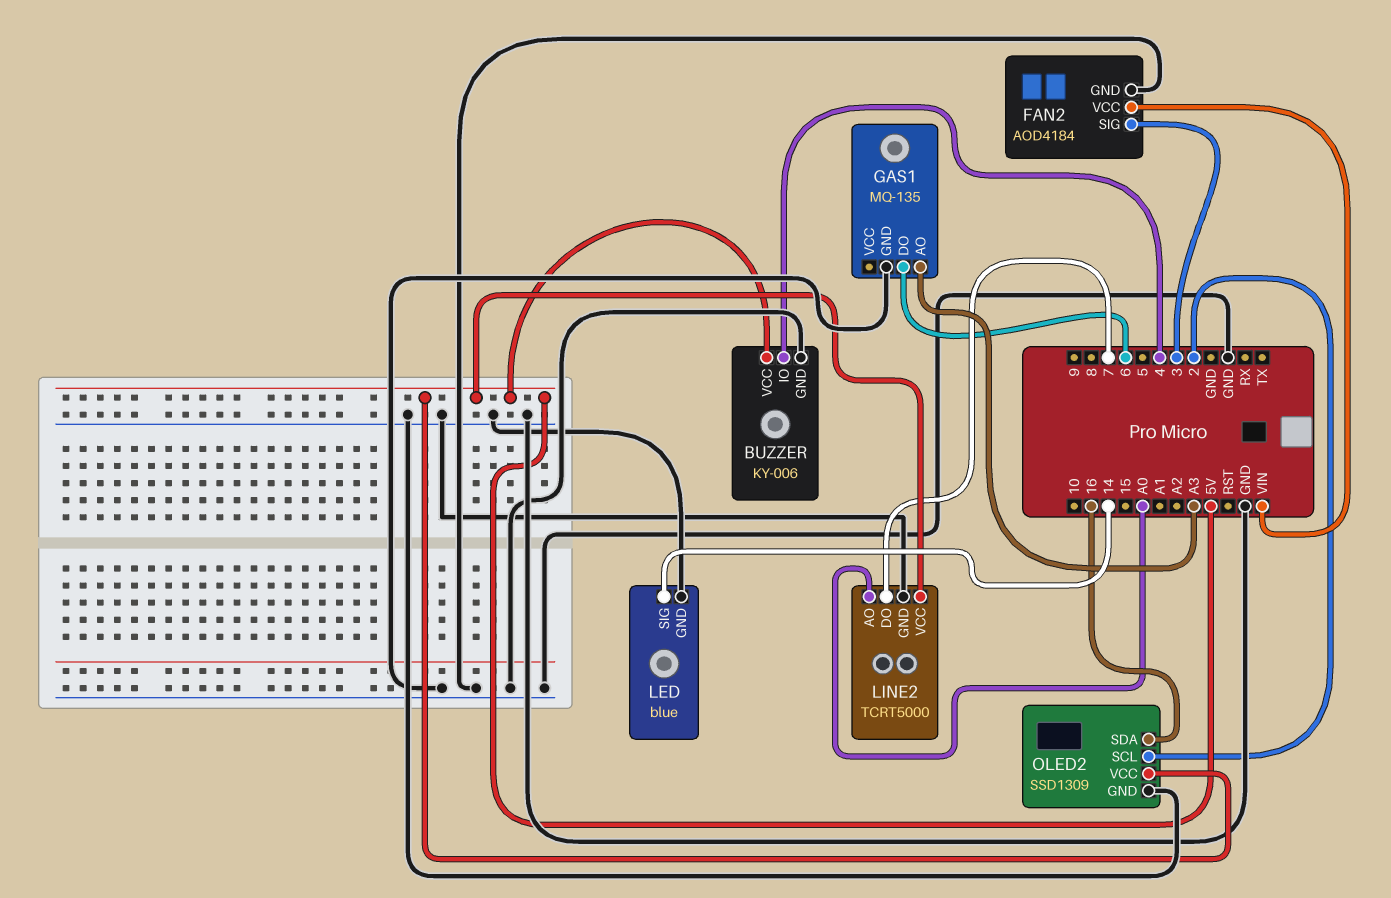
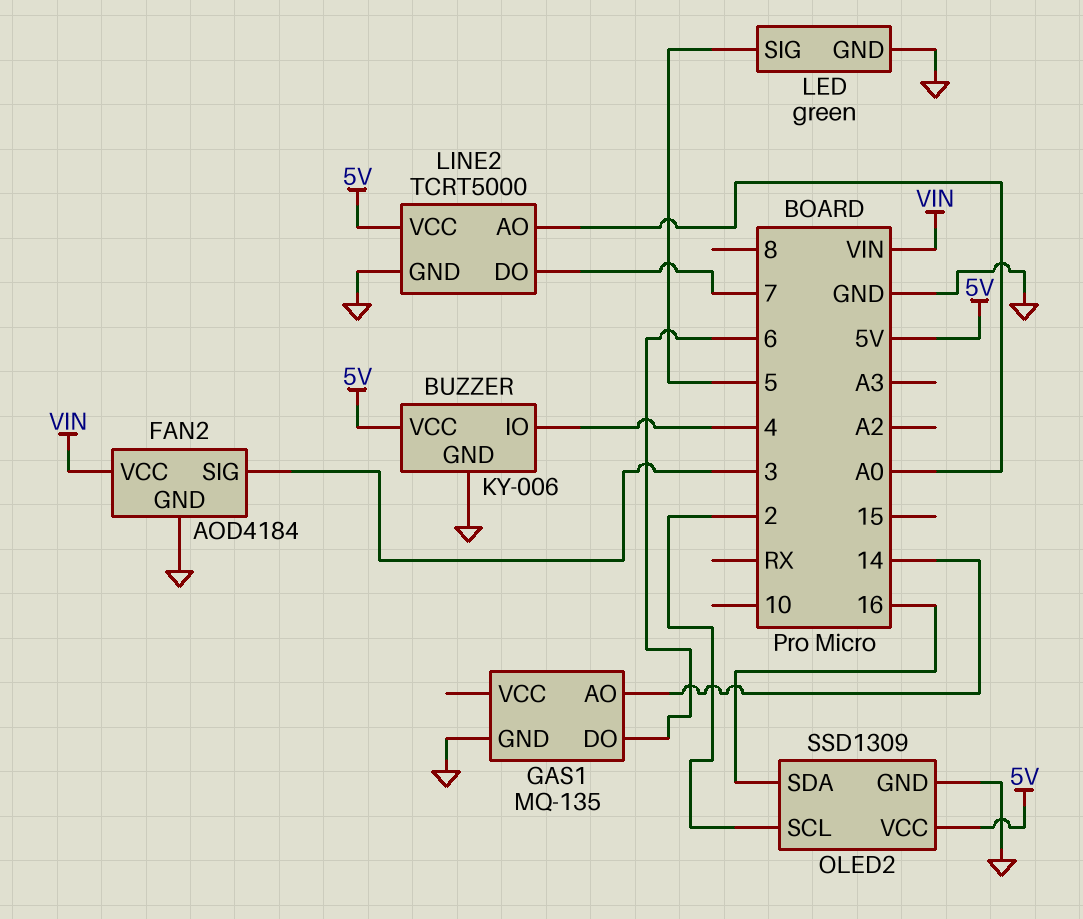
GAS1 pin AO: A3 -> 14
LED: blue -> green
LED pin SIG: 14 -> 5

